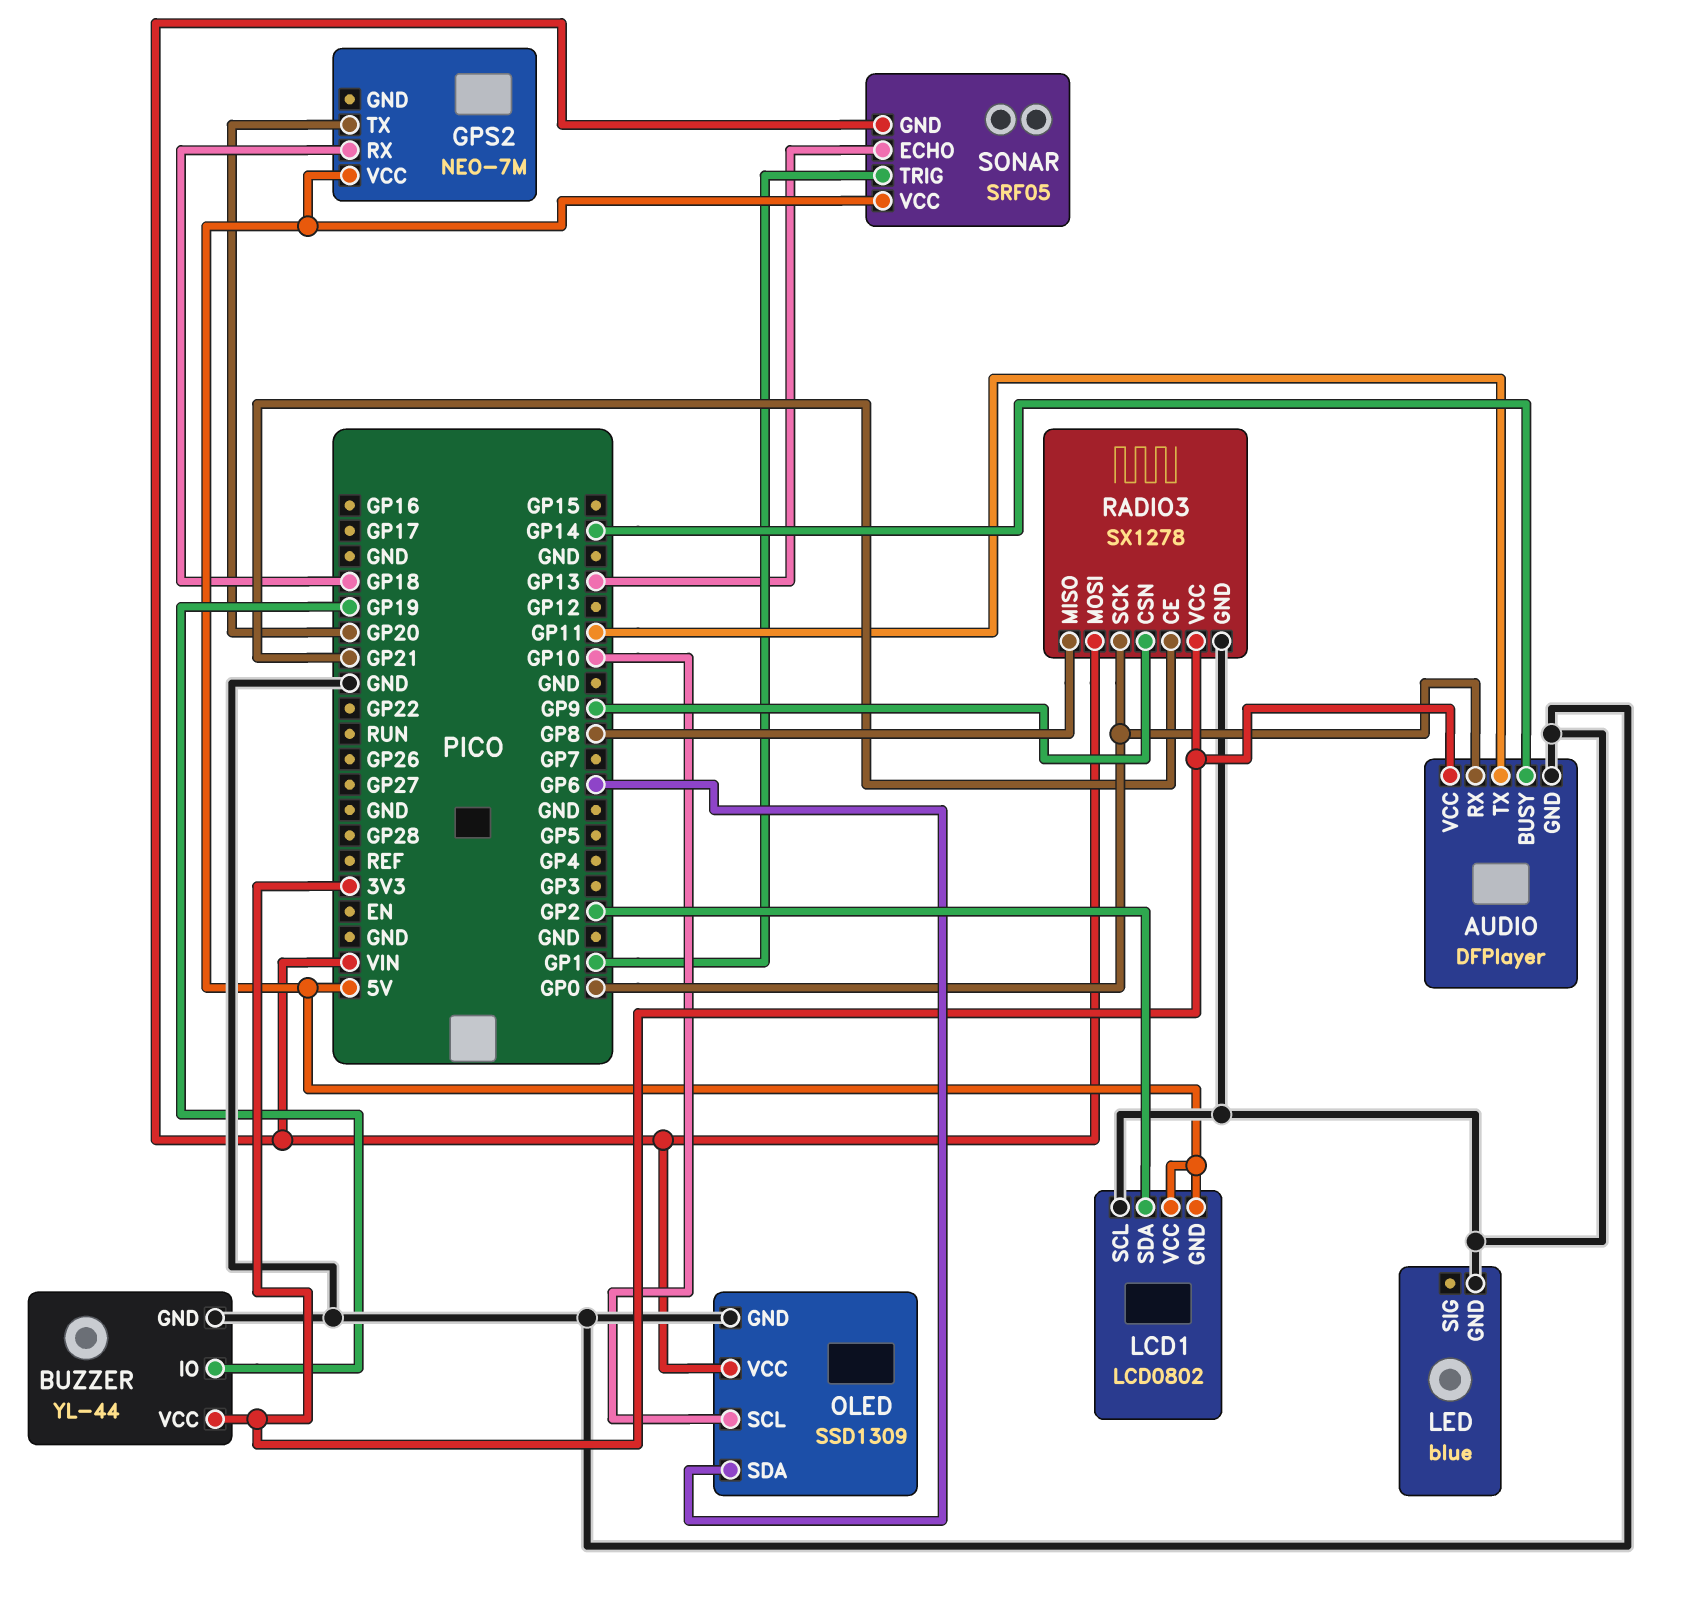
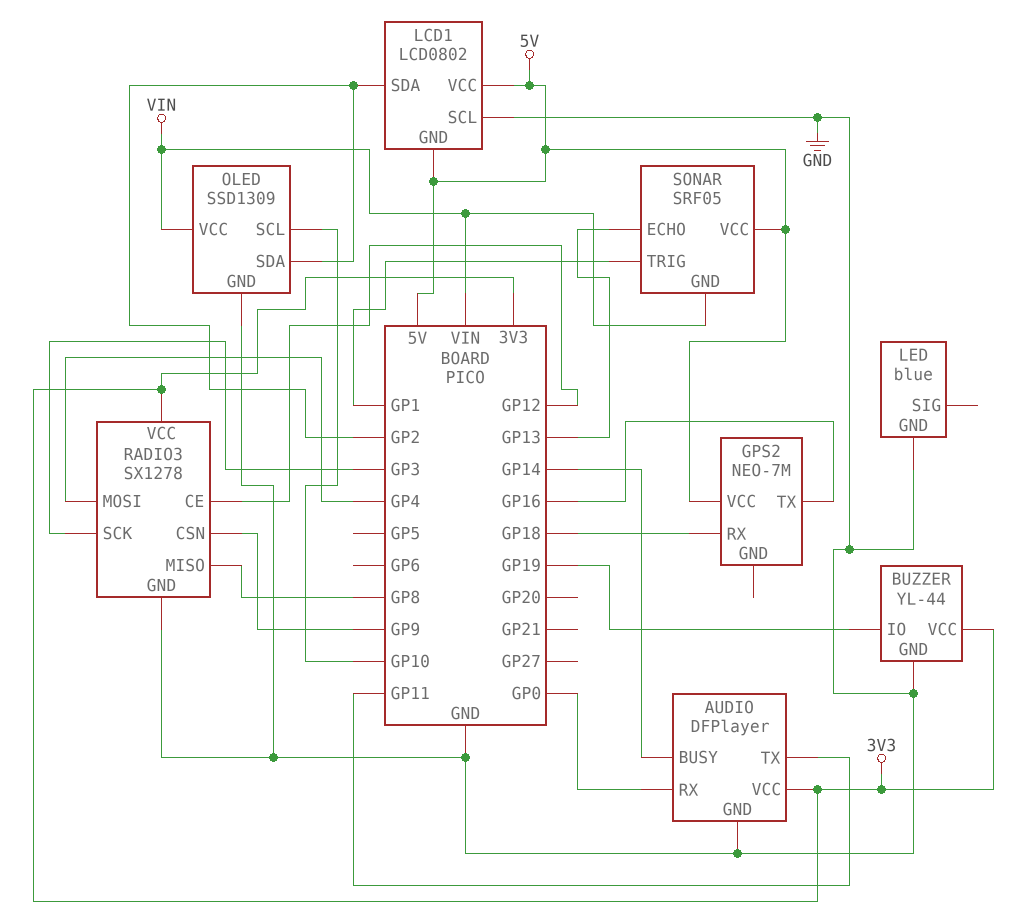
GPS2 pin TX: GP20 -> GP16
OLED pin SDA: GP6 -> GP2
RADIO3 pin CE: GP21 -> GP12
RADIO3 pin MOSI: VIN -> GP4
RADIO3 pin SCK: GP0 -> GP3

